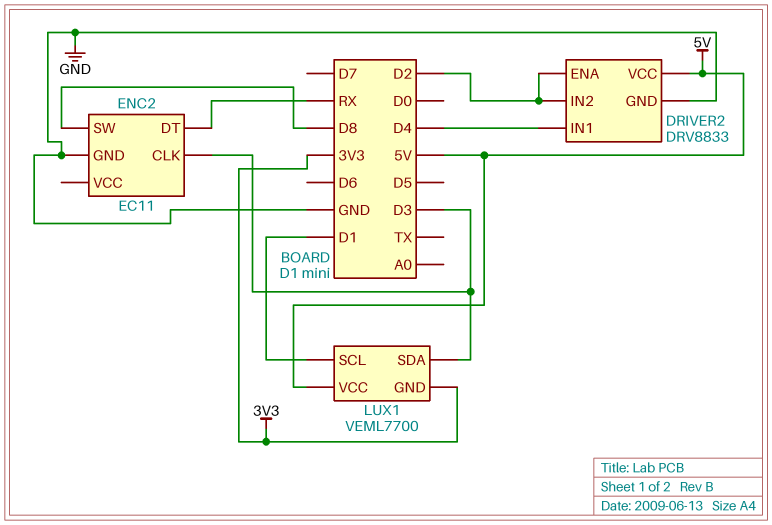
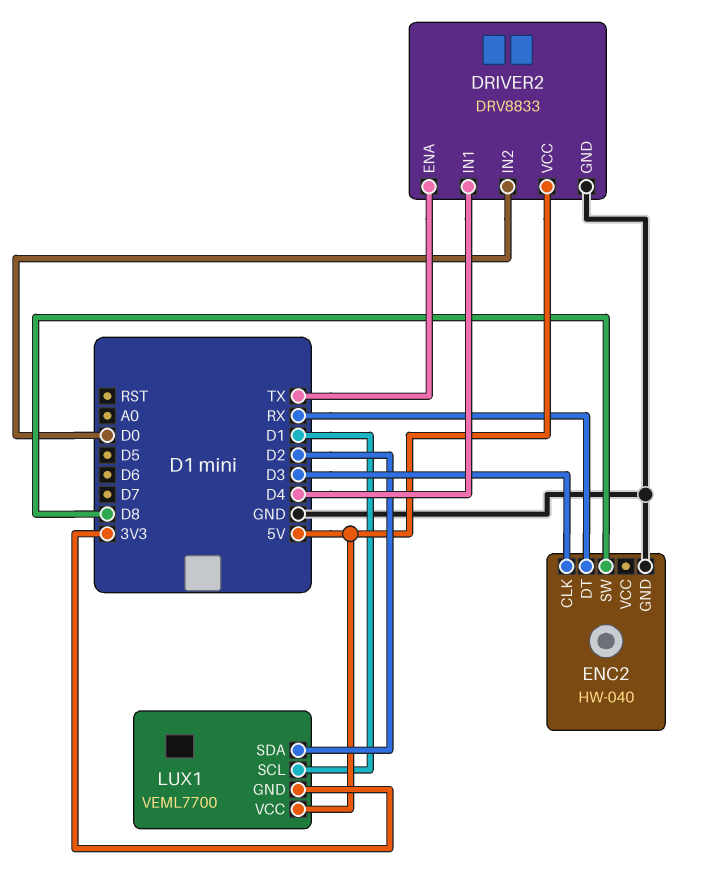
DRIVER2 pin ENA: D2 -> TX
DRIVER2 pin IN2: D2 -> D0
ENC2: EC11 -> HW-040
LUX1 pin SDA: D3 -> D2

